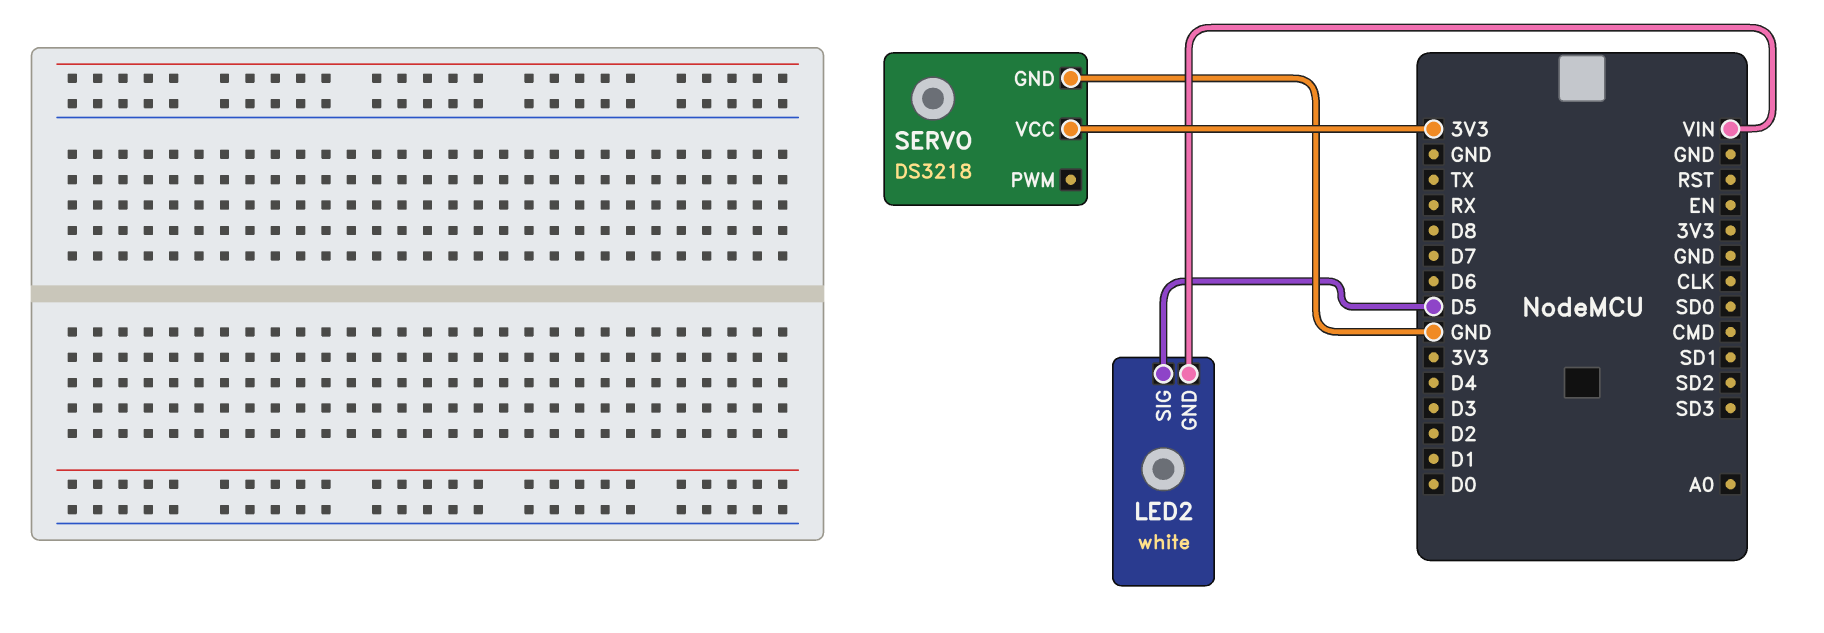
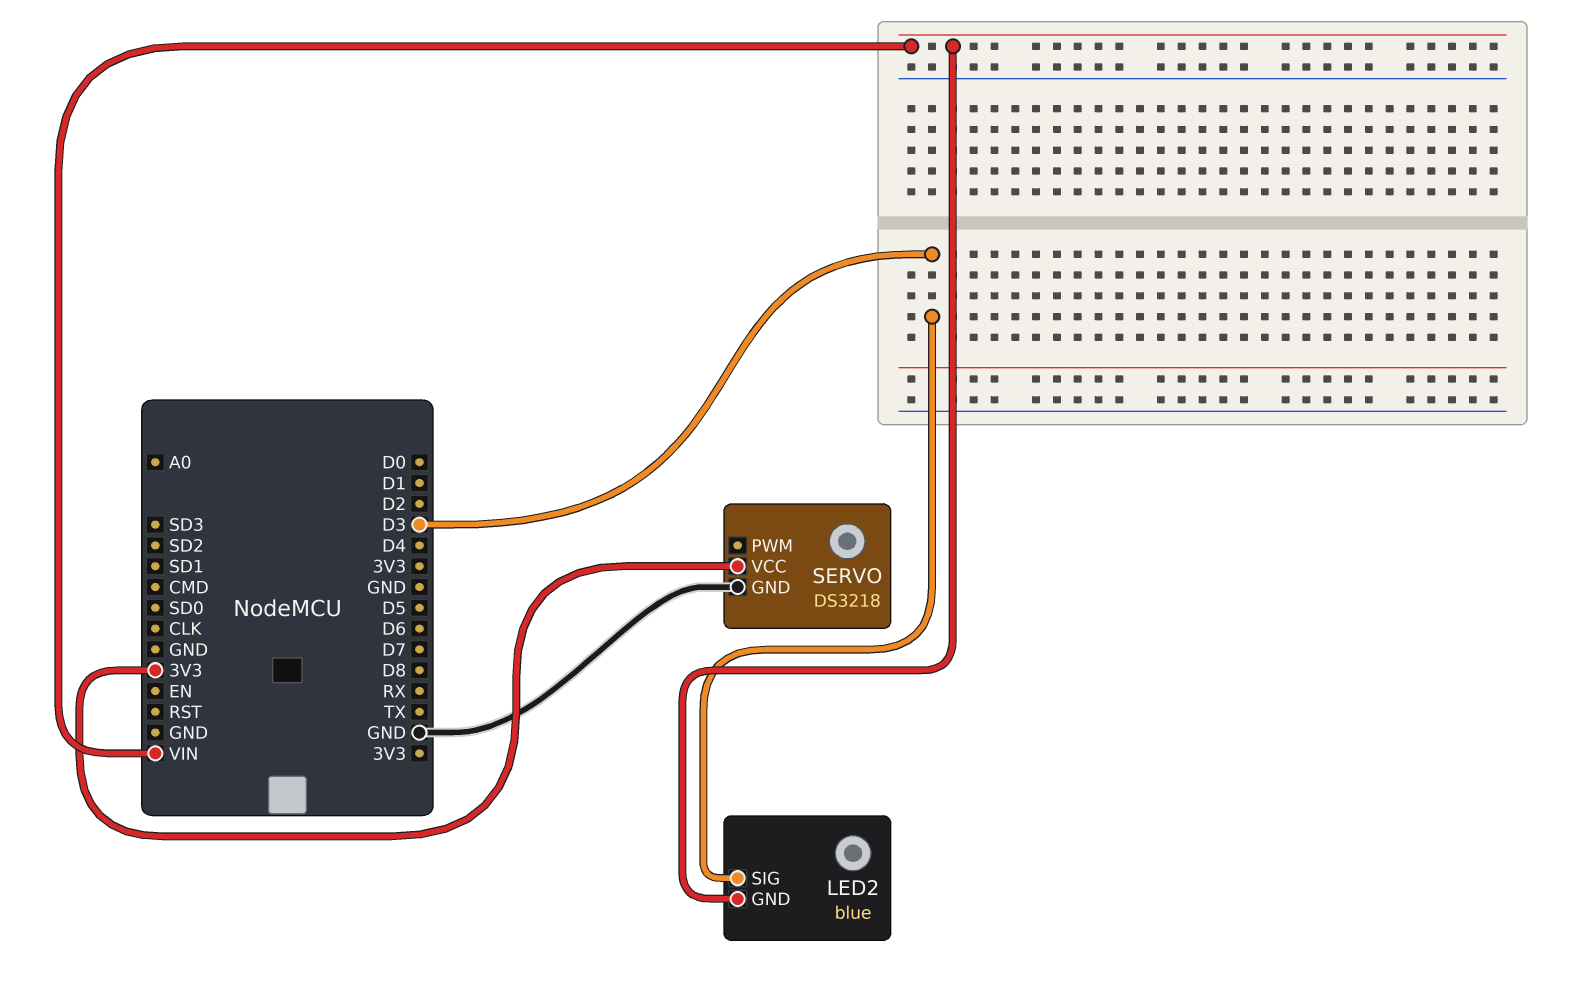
LED2: white -> blue
LED2 pin SIG: D5 -> D3

